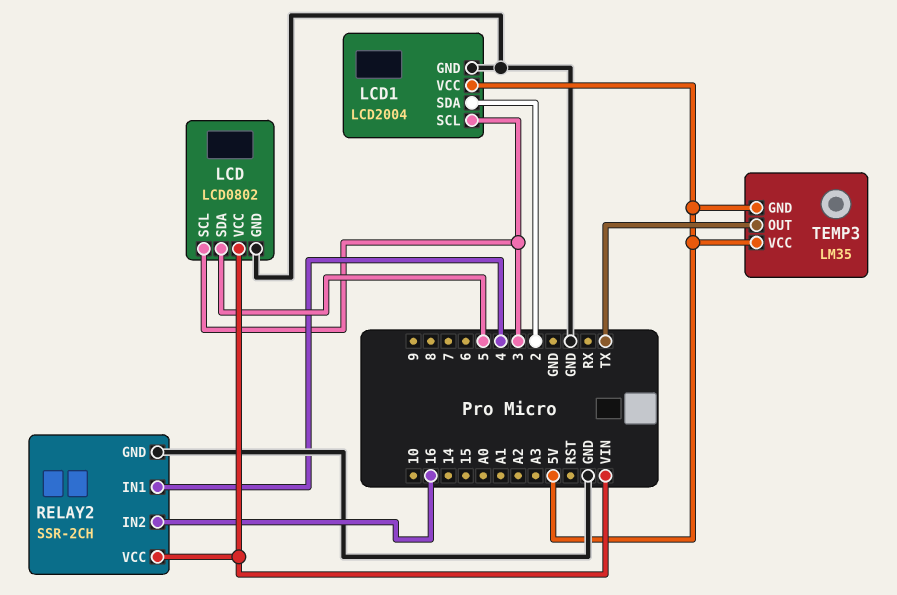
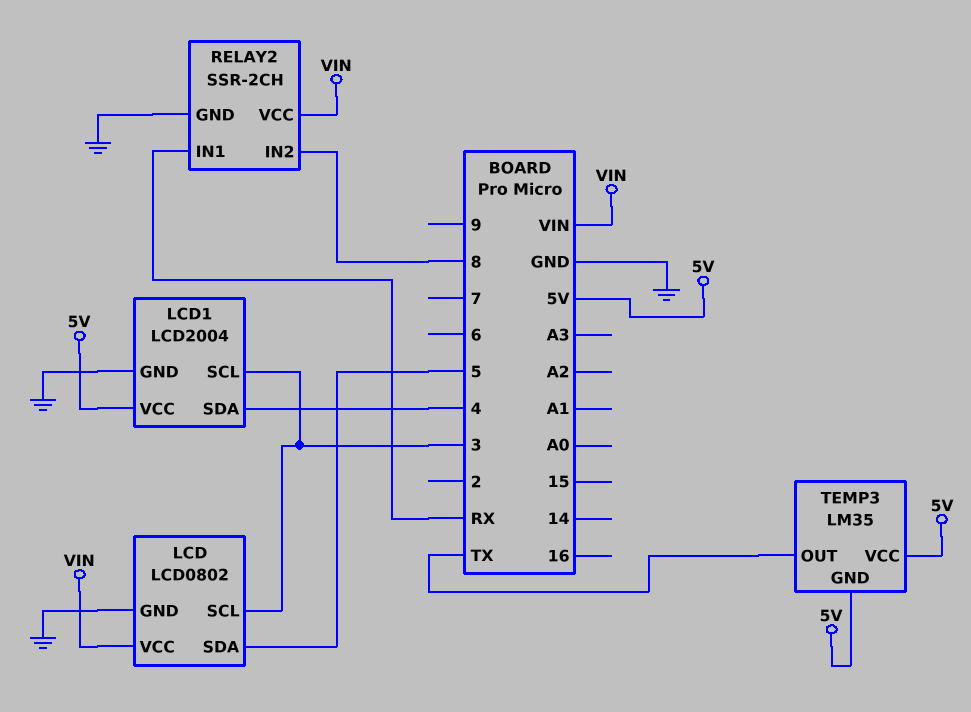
LCD1 pin SDA: 2 -> 4
RELAY2 pin IN1: 4 -> RX
RELAY2 pin IN2: 16 -> 8

